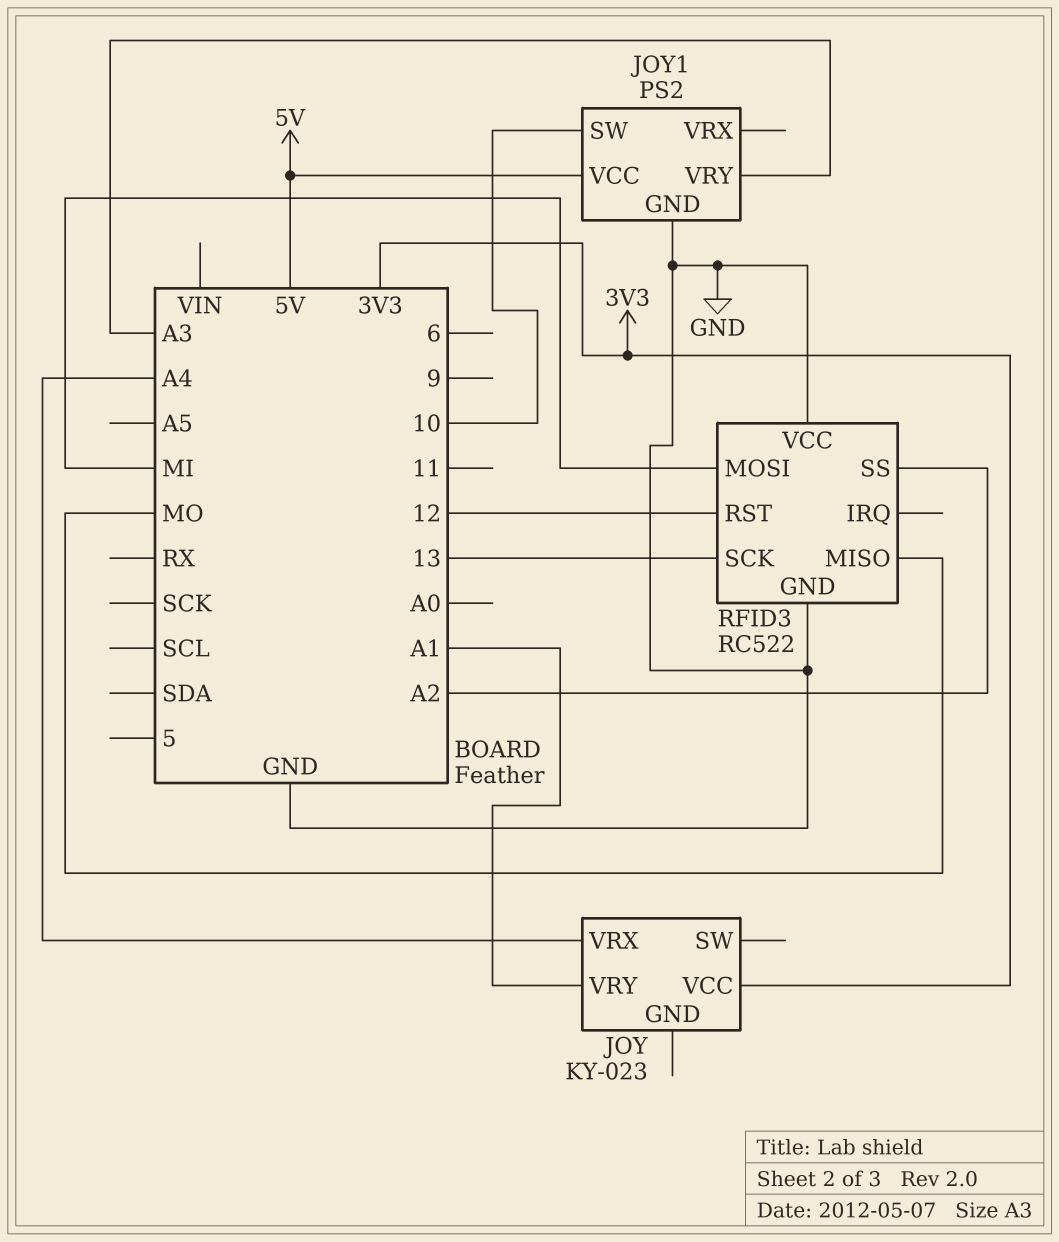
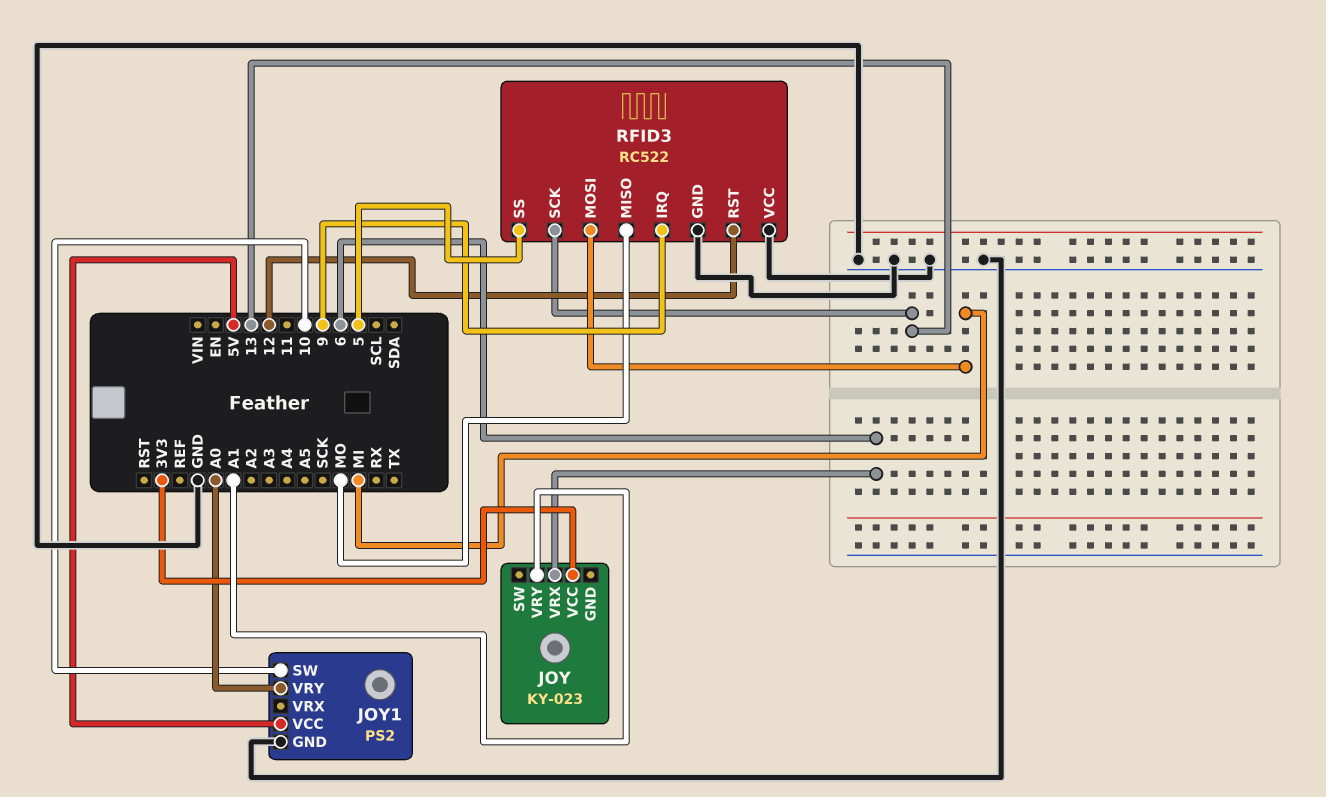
JOY pin VRX: A4 -> 6
JOY1 pin VRY: A3 -> A0
RFID3 pin IRQ: none -> 9
RFID3 pin SS: A2 -> 5

